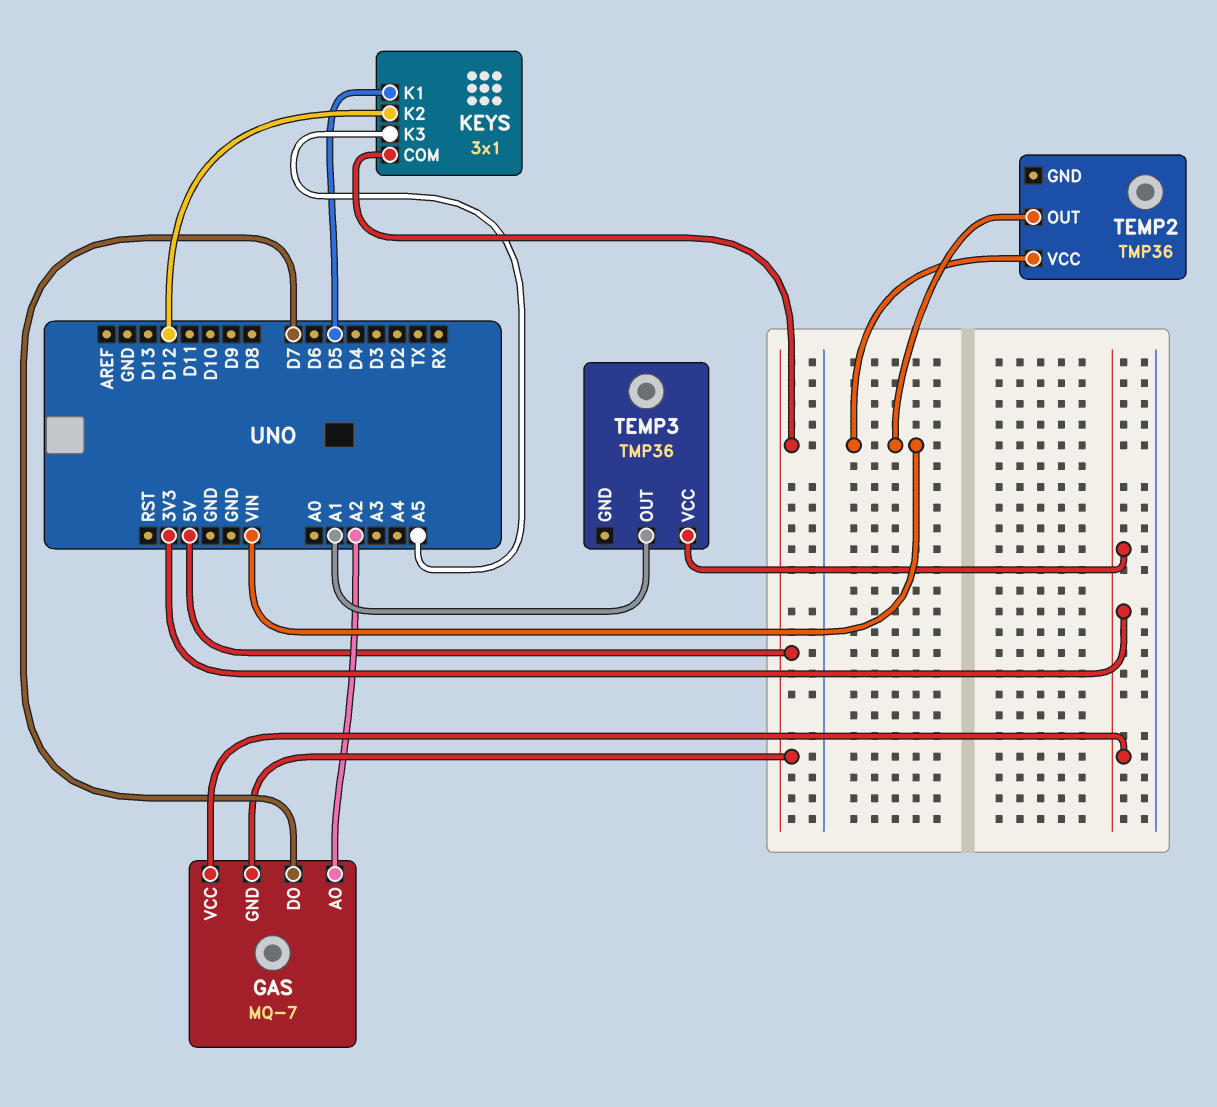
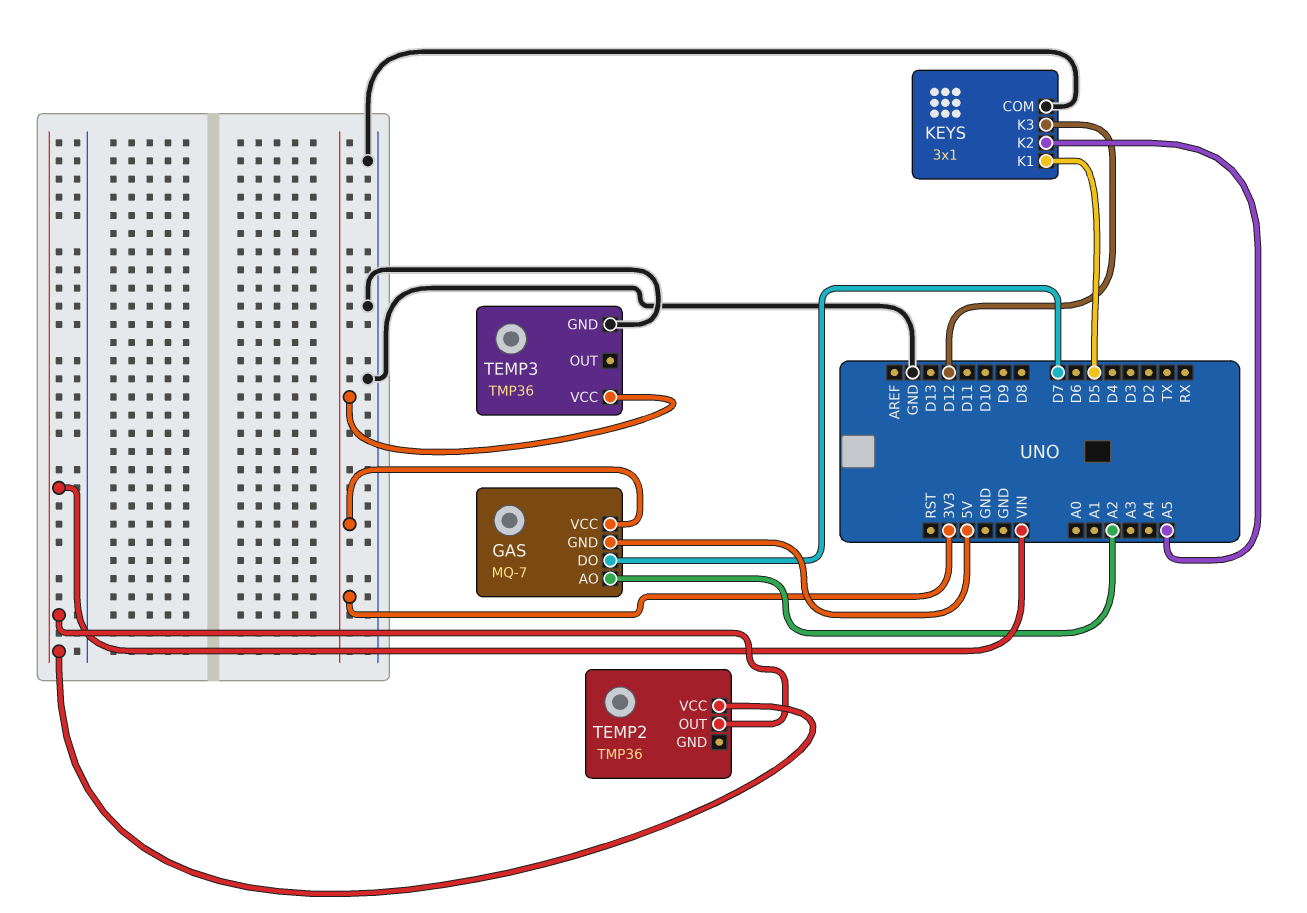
KEYS pin COM: 5V -> GND
KEYS pin K2: D12 -> A5
KEYS pin K3: A5 -> D12
TEMP3 pin GND: none -> GND
TEMP3 pin OUT: A1 -> none

